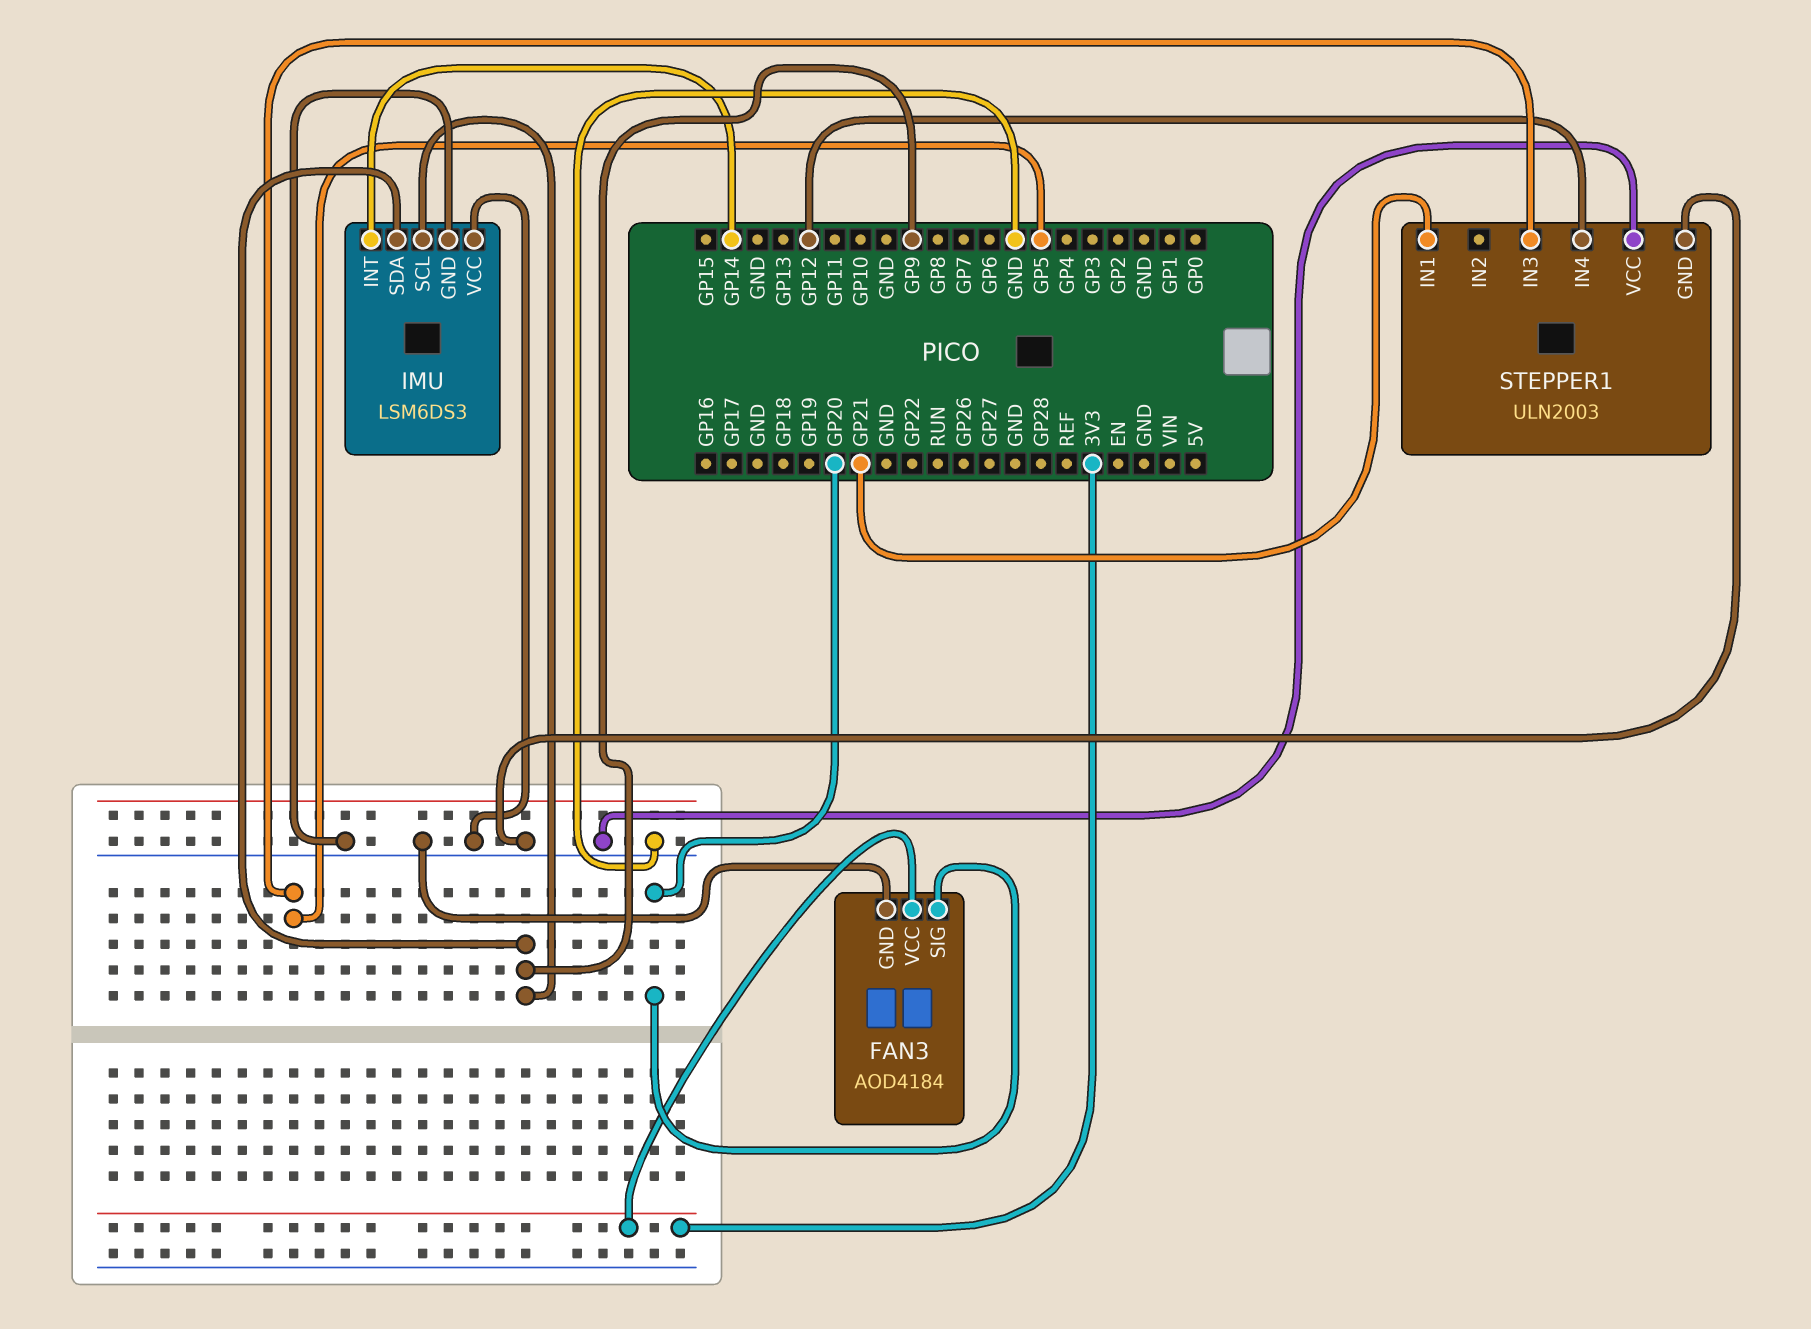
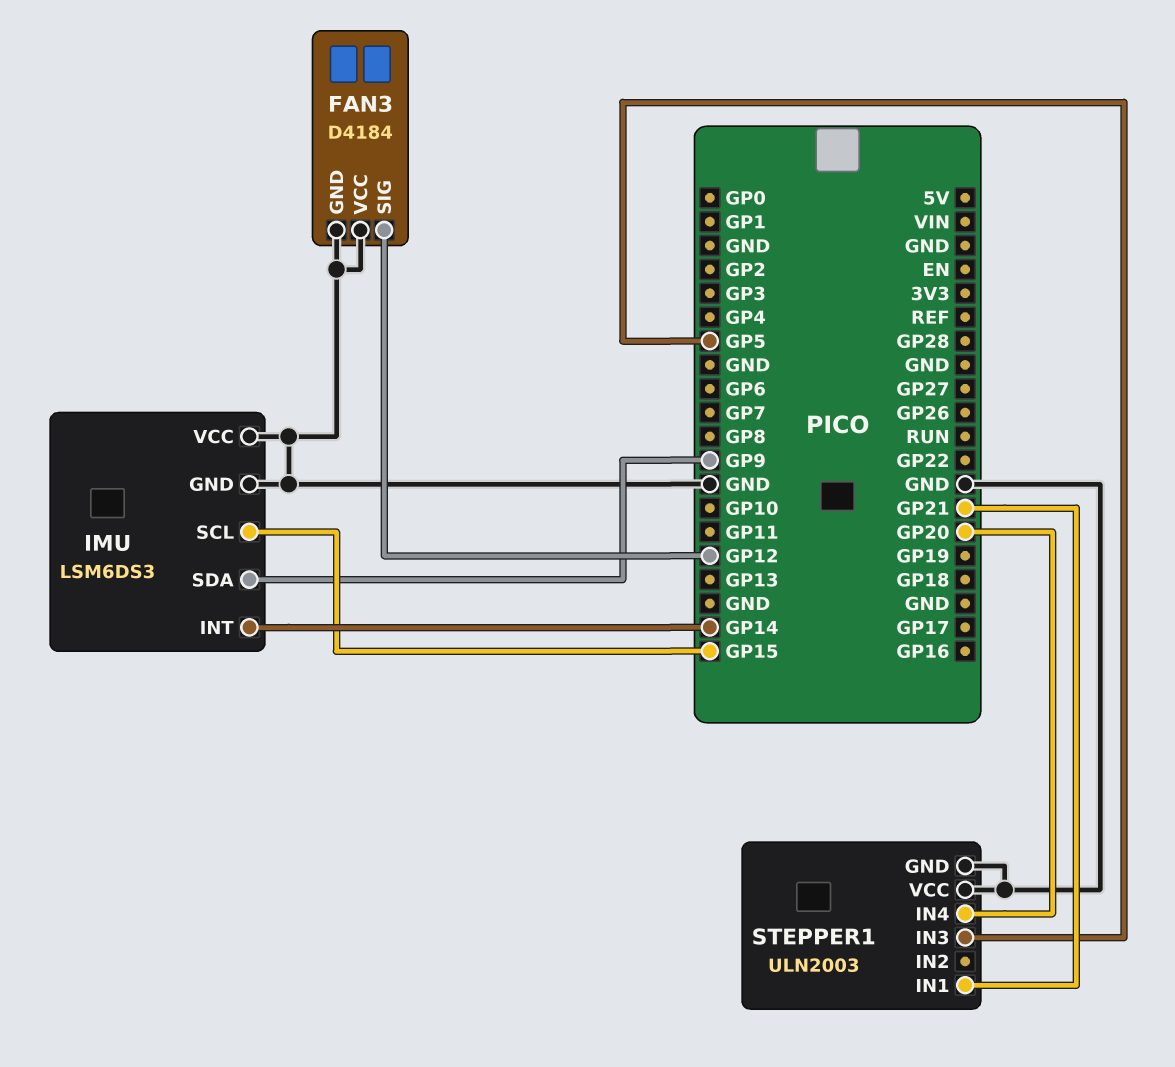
FAN3: AOD4184 -> D4184
FAN3 pin SIG: GP20 -> GP12
FAN3 pin VCC: 3V3 -> GND
IMU pin SCL: GP9 -> GP15
STEPPER1 pin IN4: GP12 -> GP20

